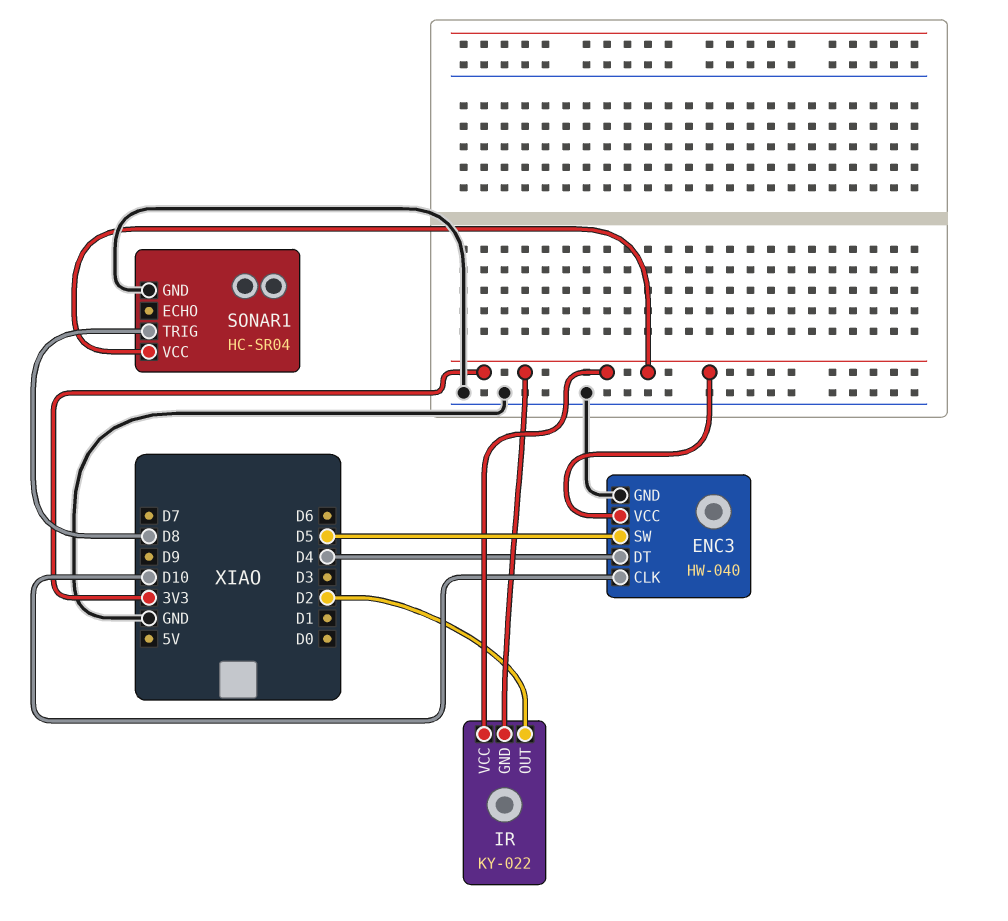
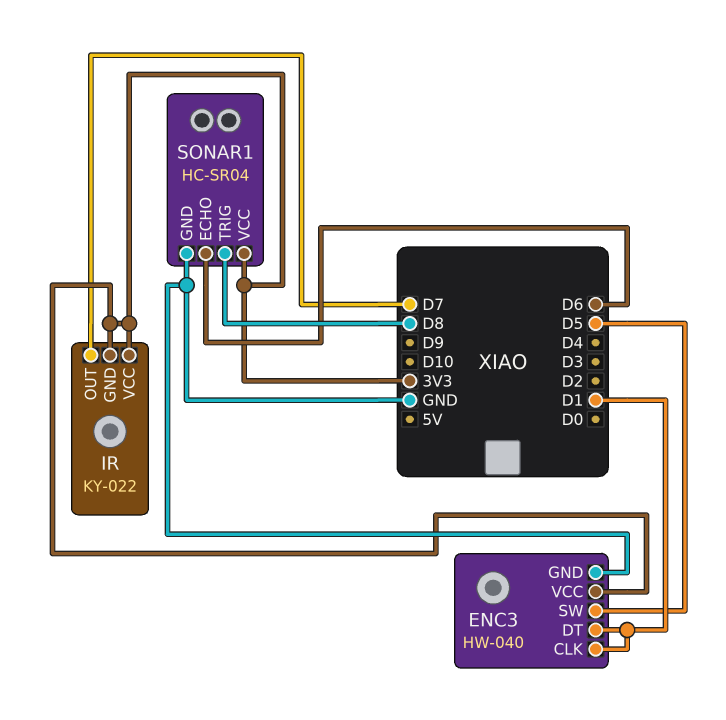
ENC3 pin CLK: D10 -> D1
ENC3 pin DT: D4 -> D1
IR pin OUT: D2 -> D7
SONAR1 pin ECHO: none -> D6

